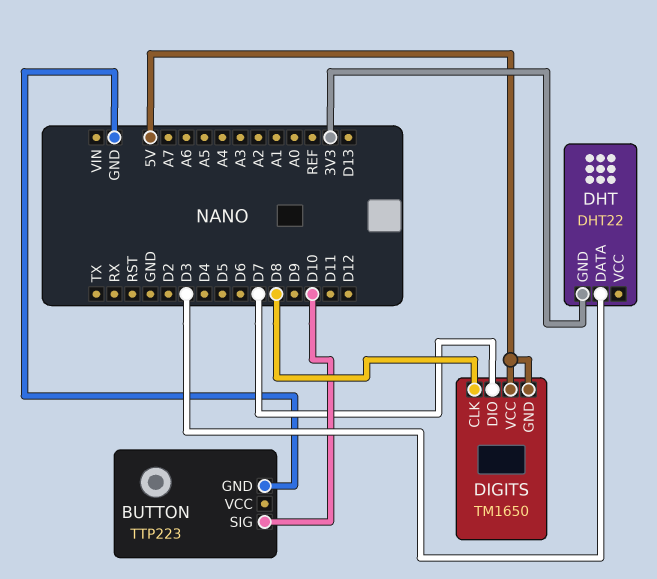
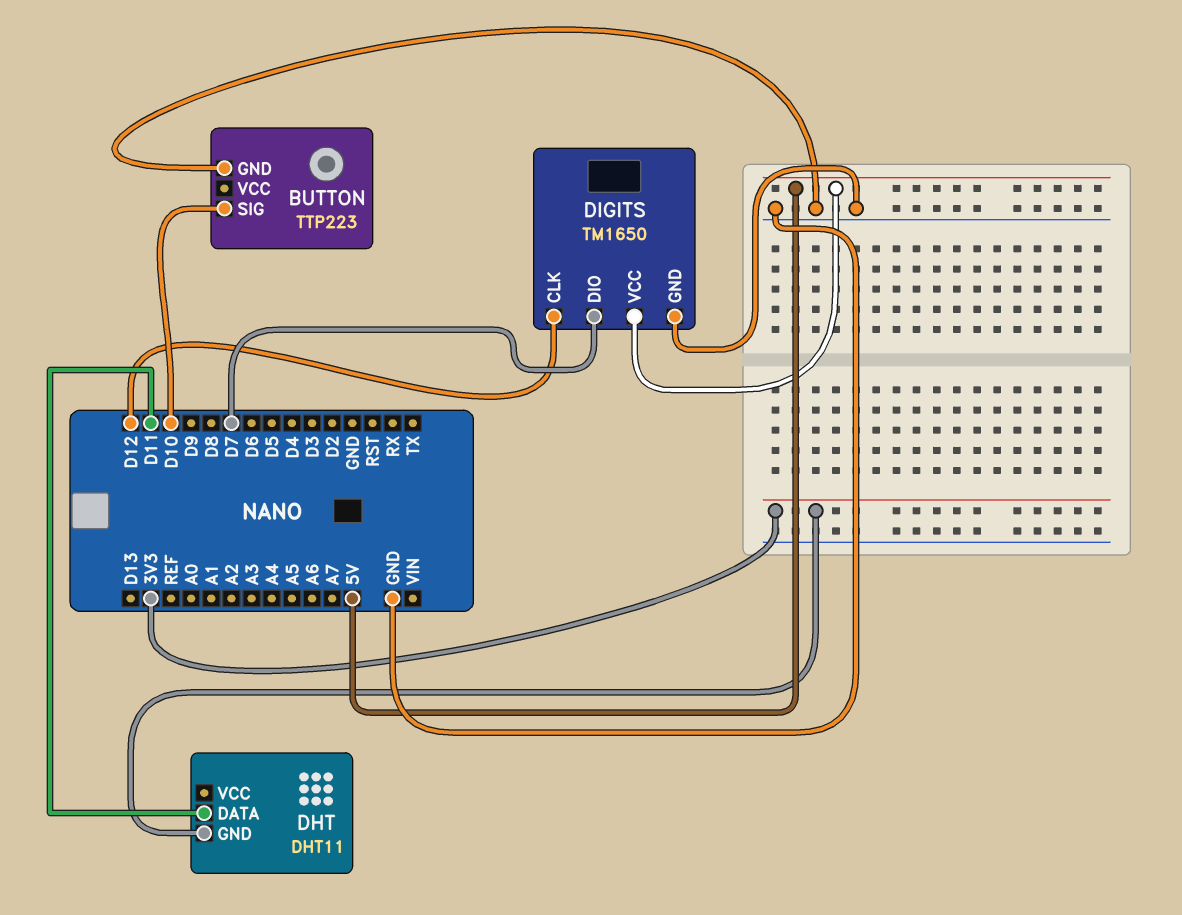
DHT: DHT22 -> DHT11
DHT pin DATA: D3 -> D11
DIGITS pin CLK: D8 -> D12
DIGITS pin GND: 5V -> GND

